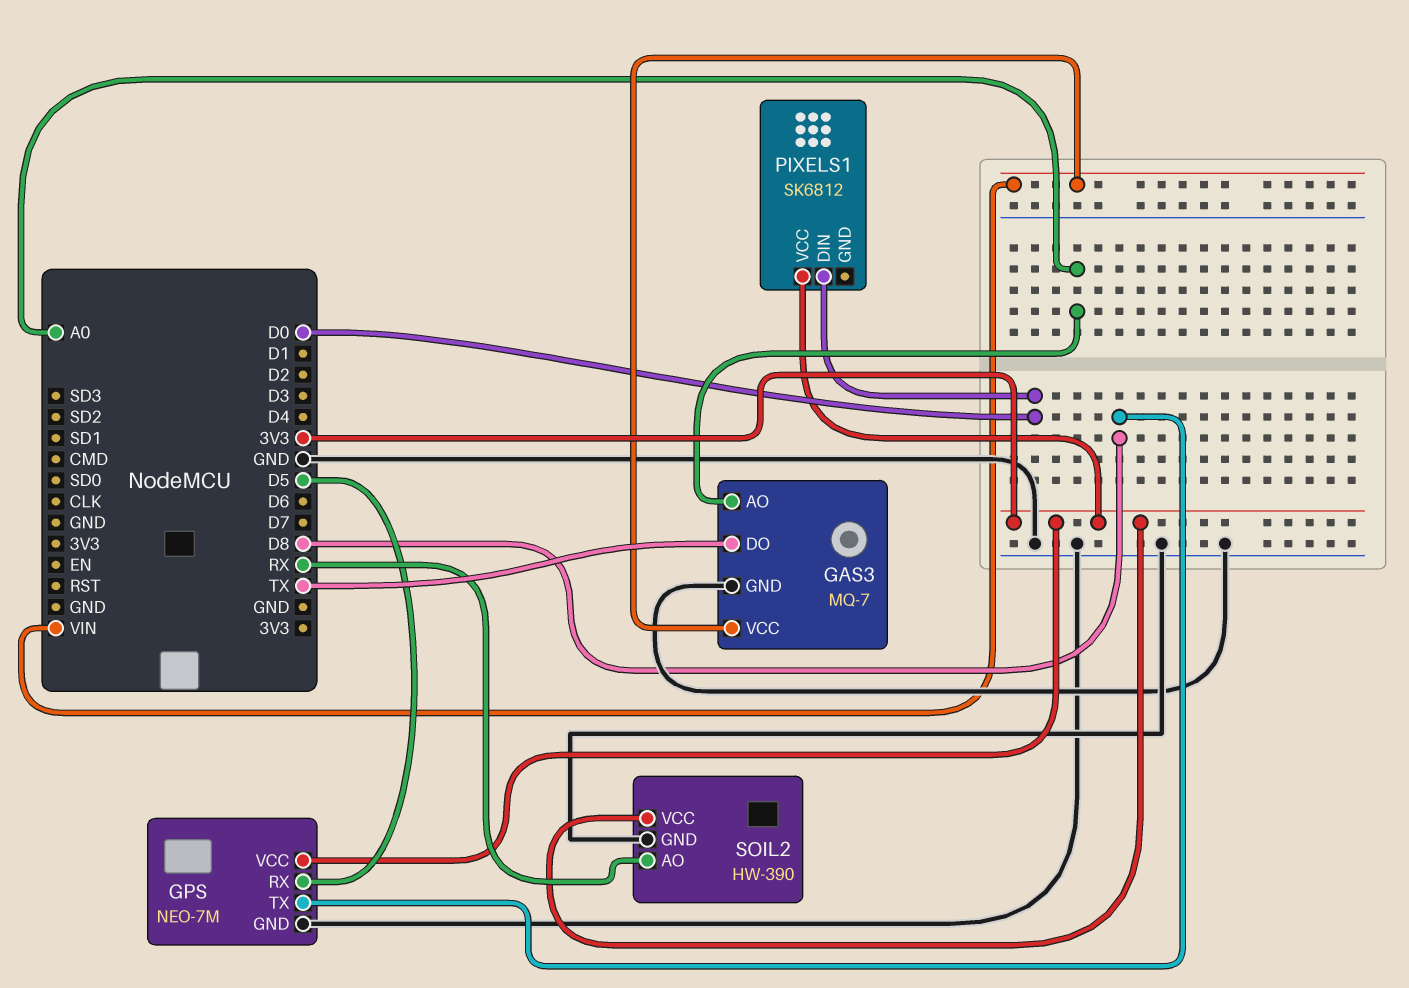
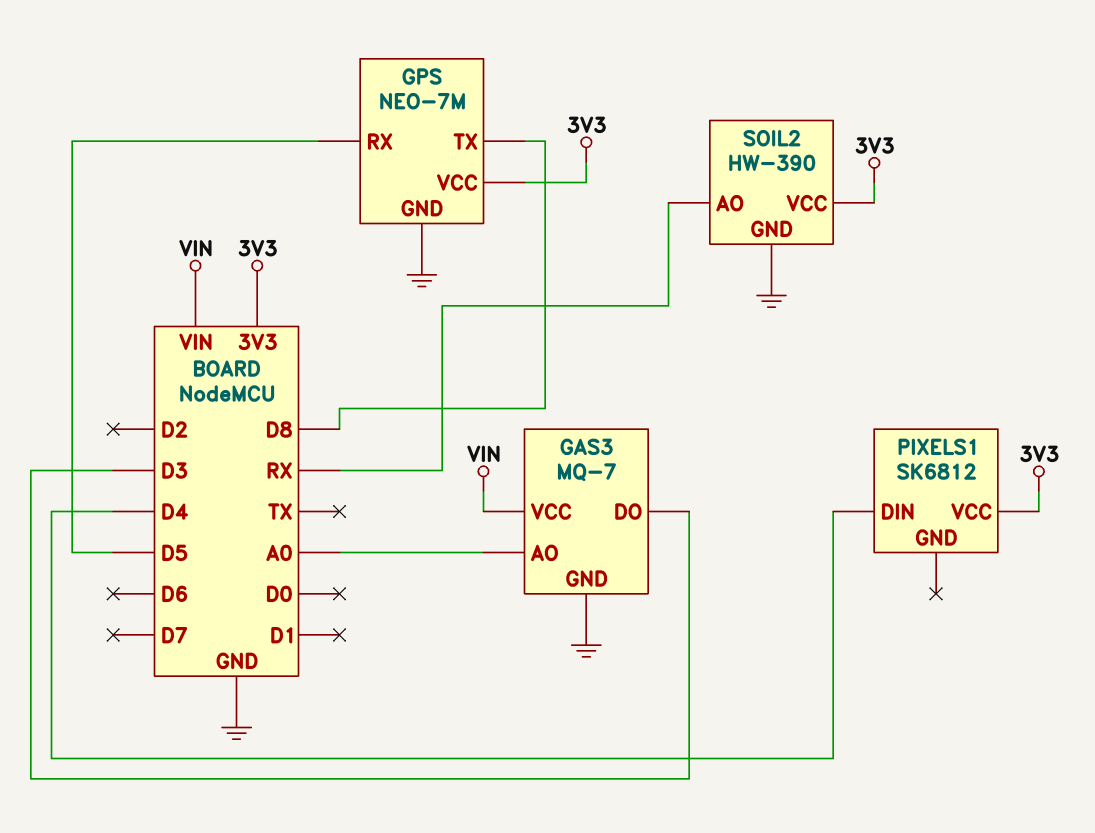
GAS3 pin DO: TX -> D3
PIXELS1 pin DIN: D0 -> D4

